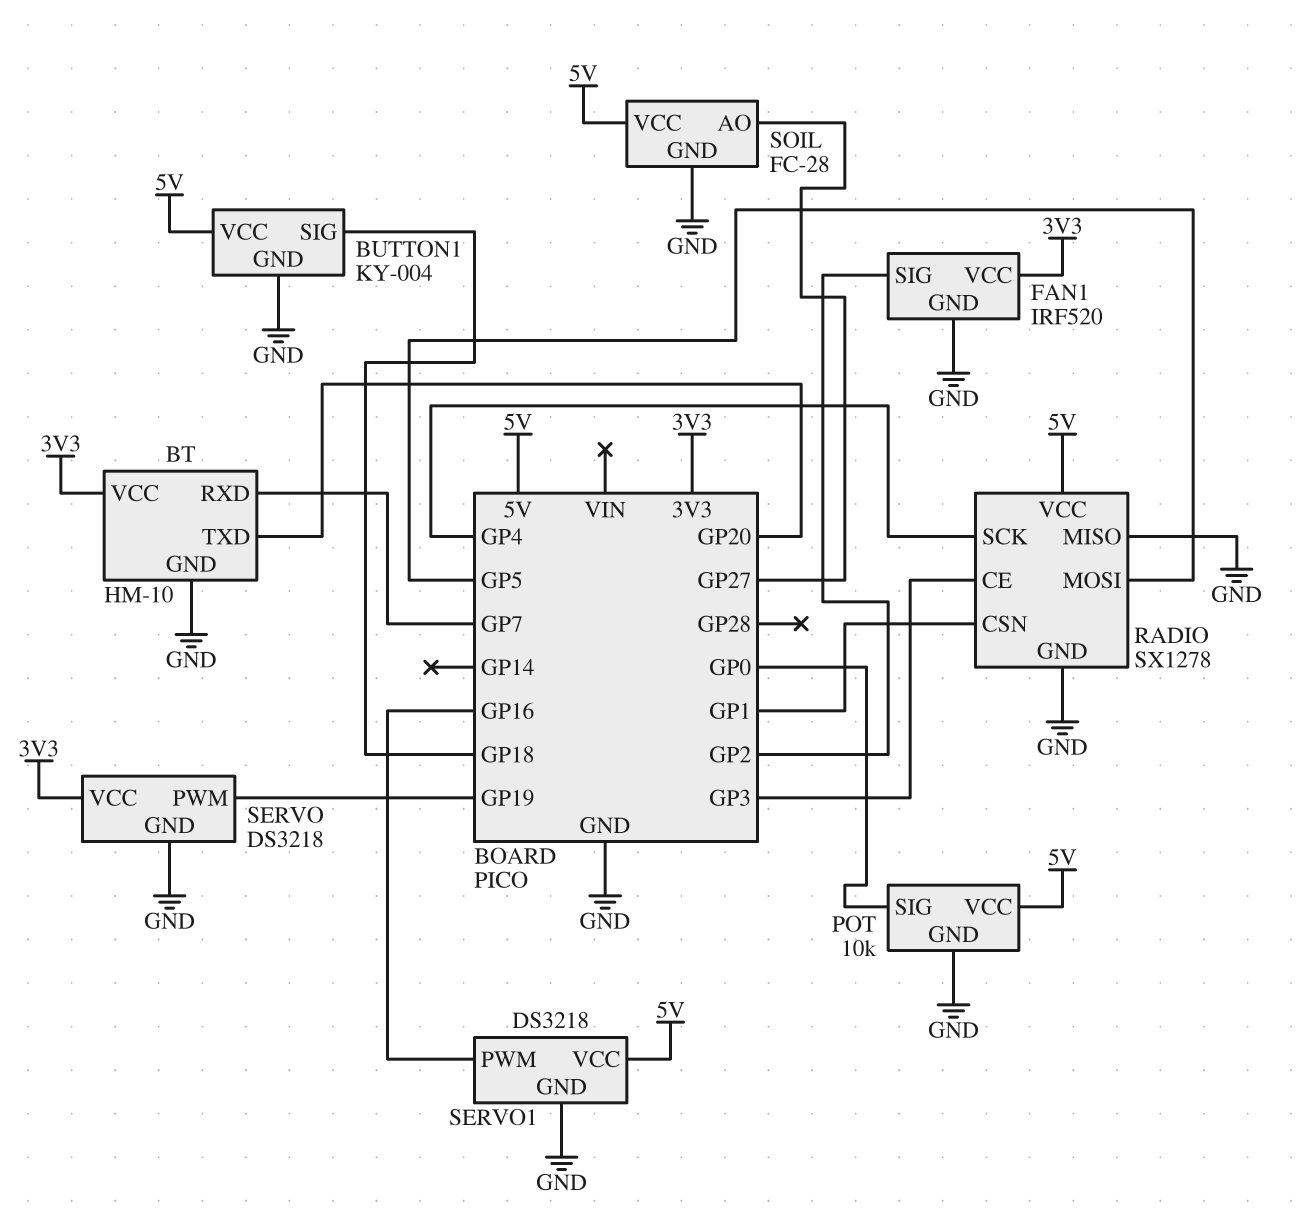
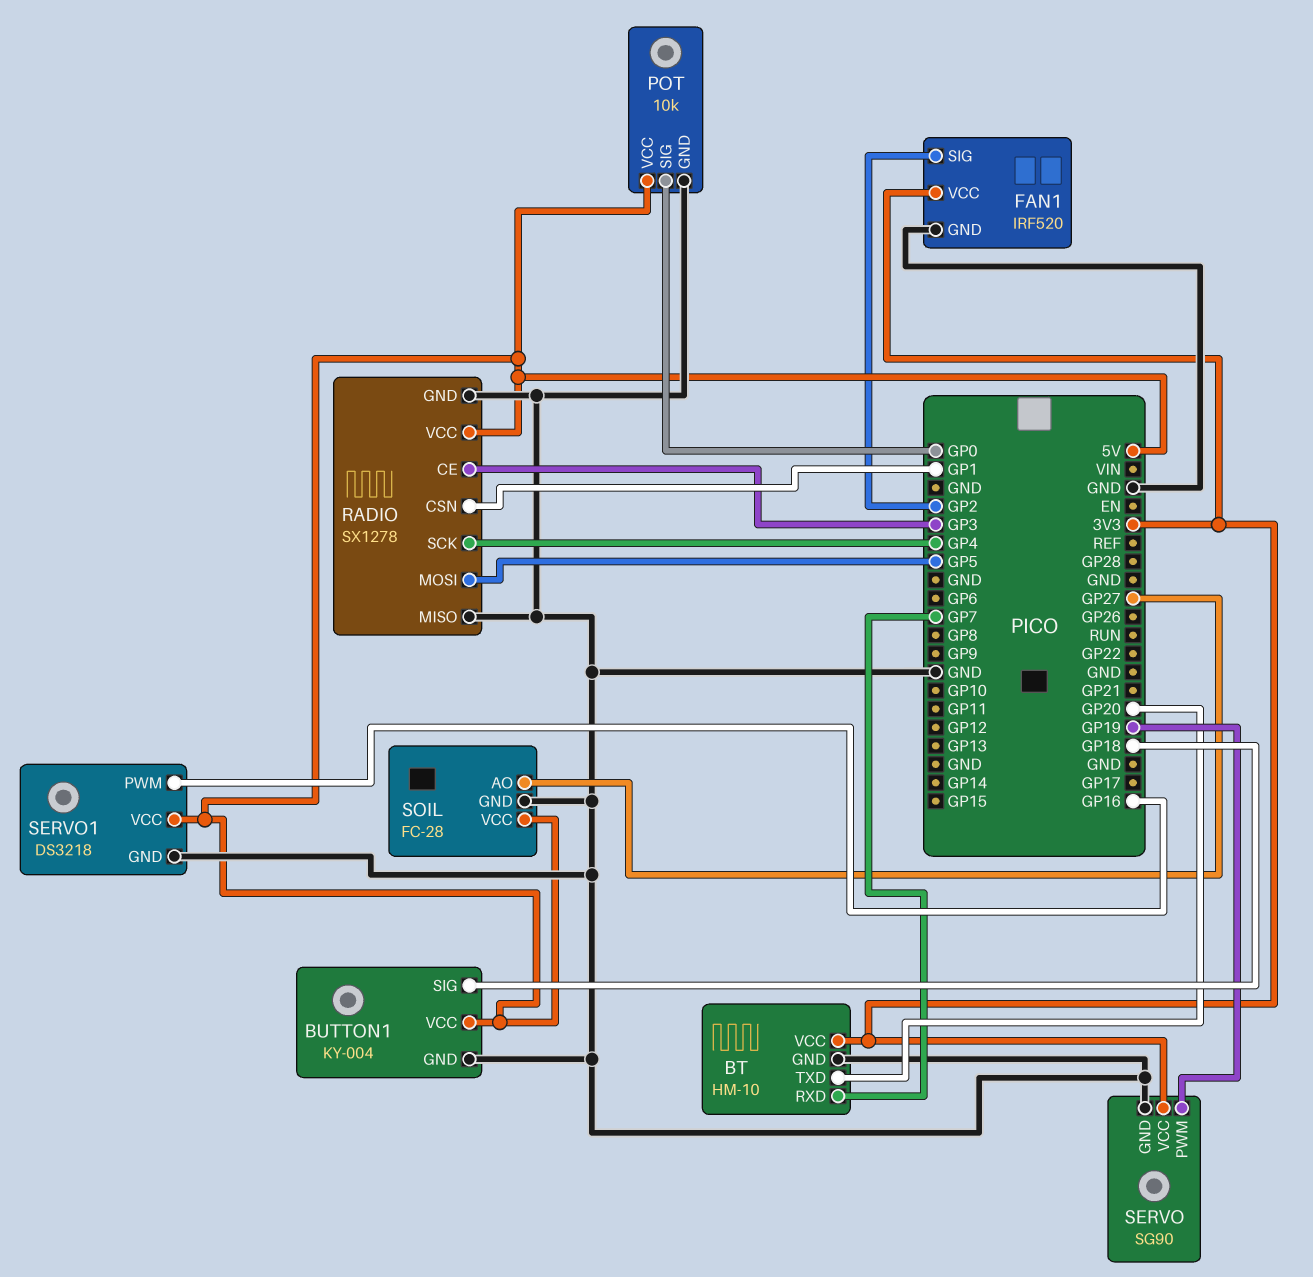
SERVO: DS3218 -> SG90

